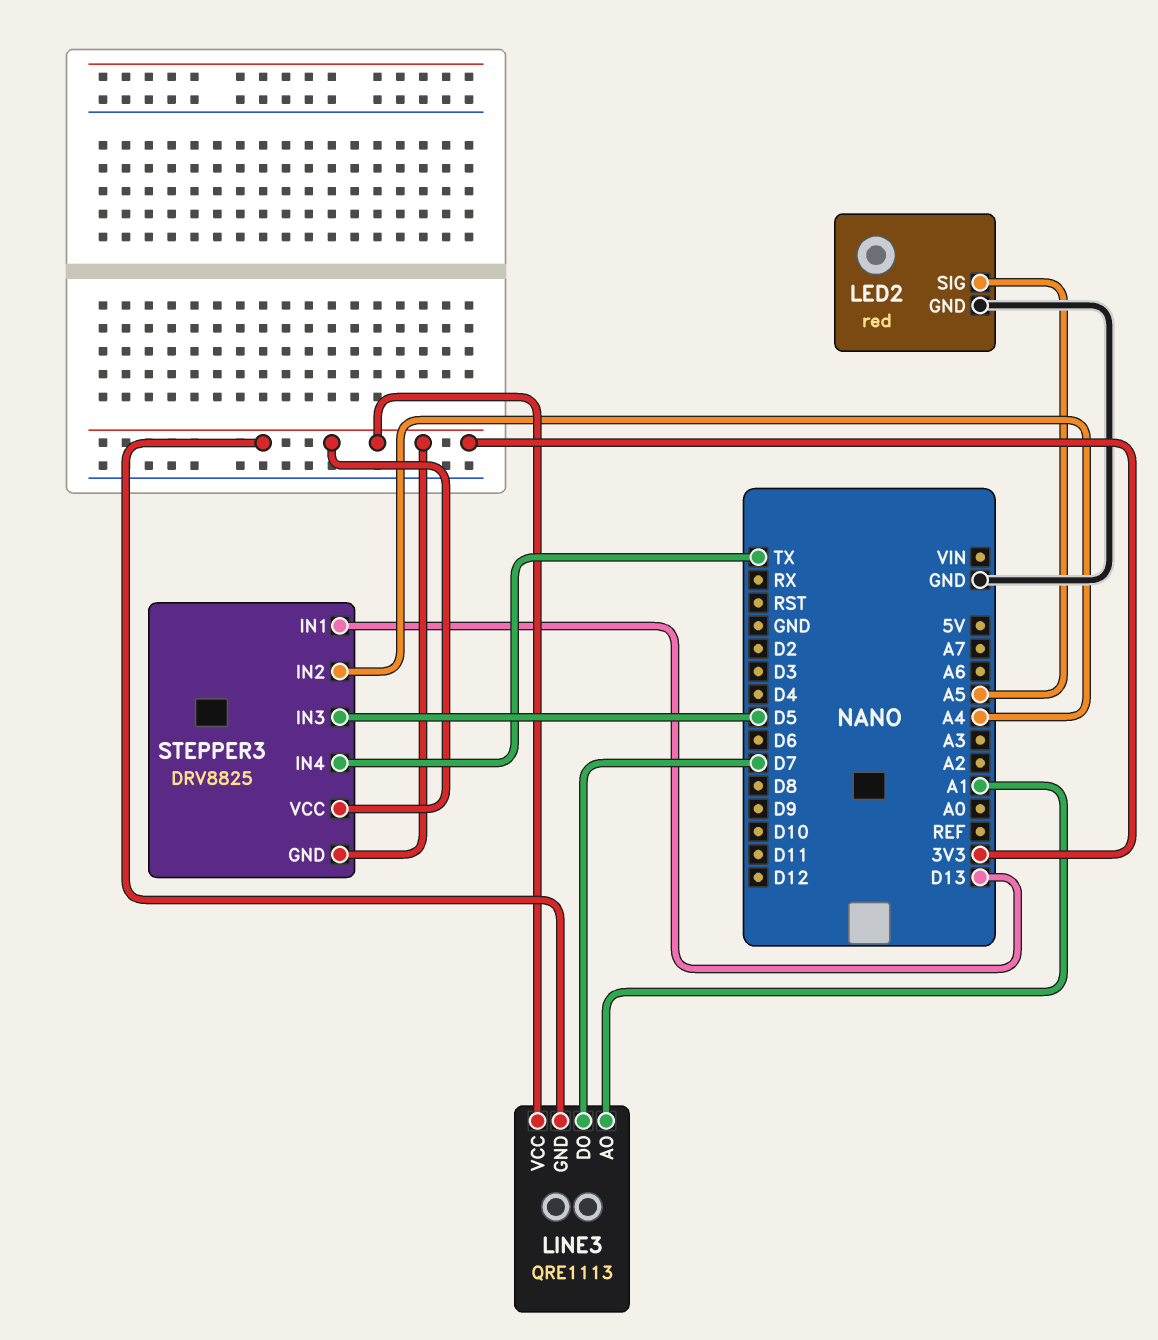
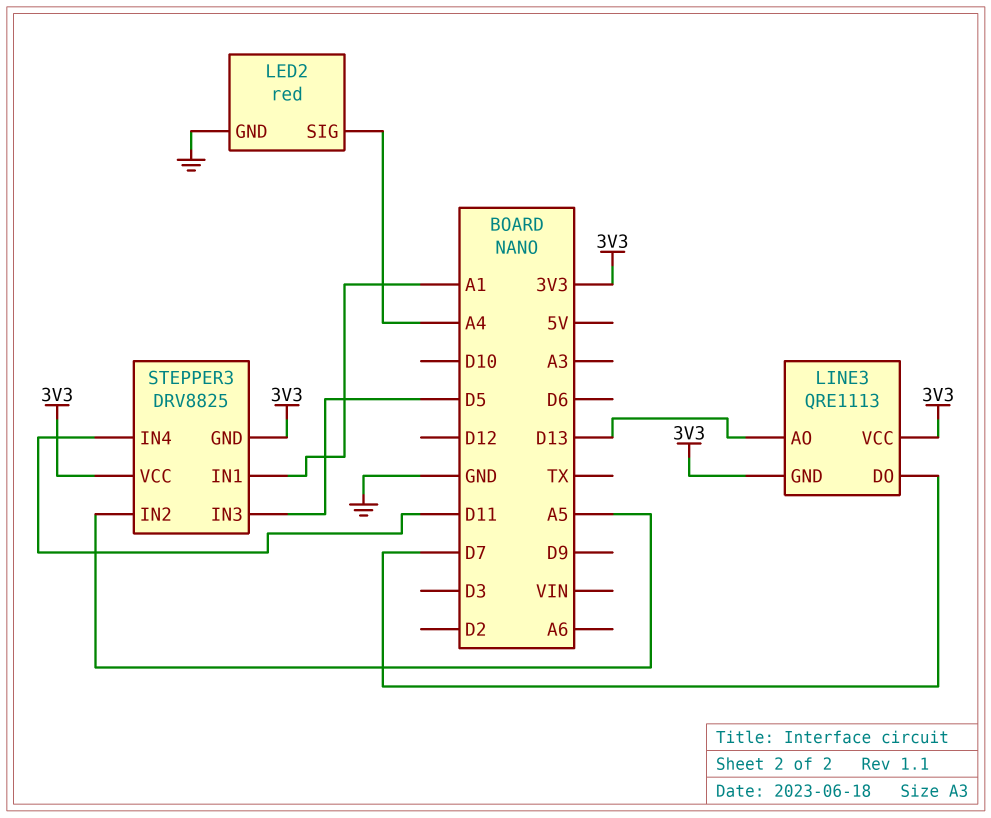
LED2 pin SIG: A5 -> A4
LINE3 pin AO: A1 -> D13
STEPPER3 pin IN1: D13 -> A1
STEPPER3 pin IN2: A4 -> A5
STEPPER3 pin IN4: TX -> D11

